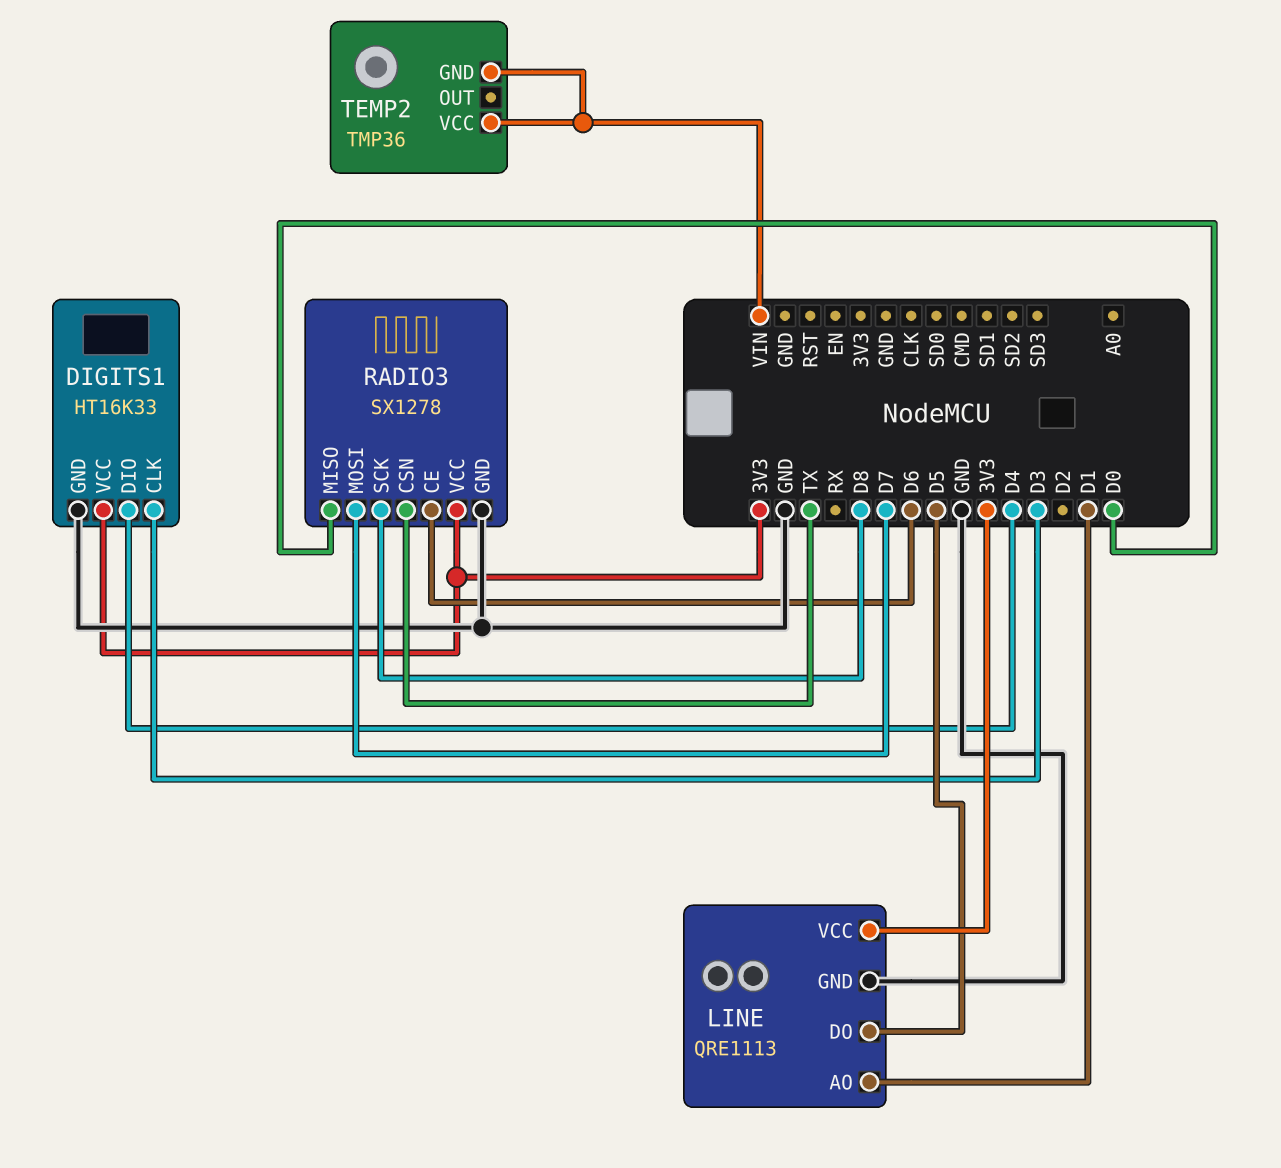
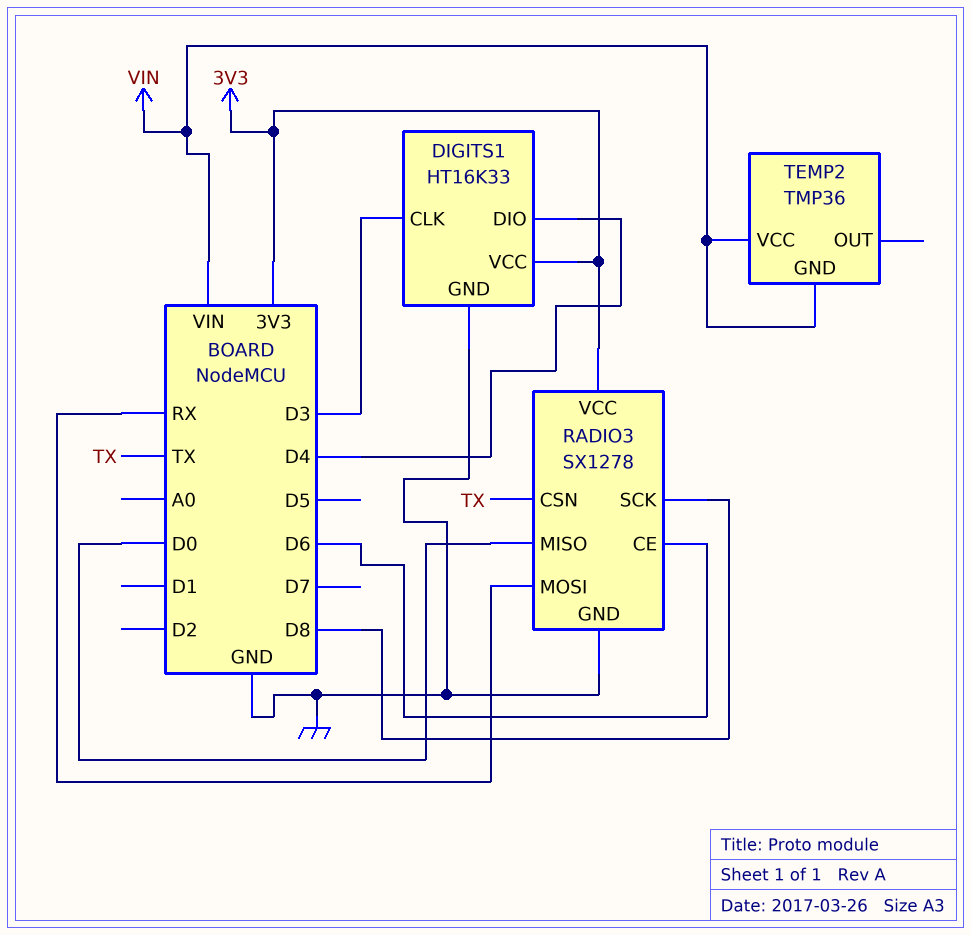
LINE: QRE1113 -> none
LINE pin AO: D1 -> none
LINE pin DO: D5 -> none
LINE pin GND: GND -> none
LINE pin VCC: 3V3 -> none
RADIO3 pin MOSI: D7 -> RX

